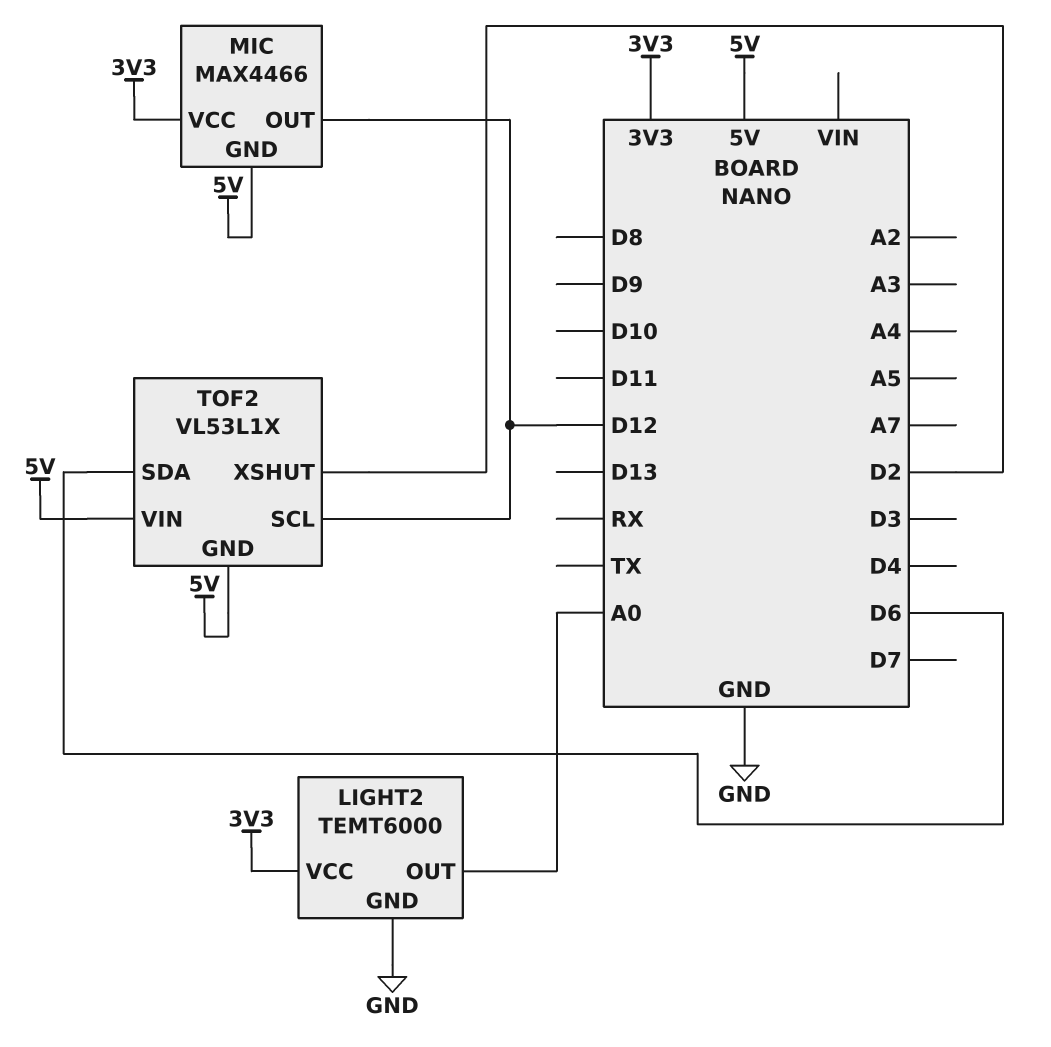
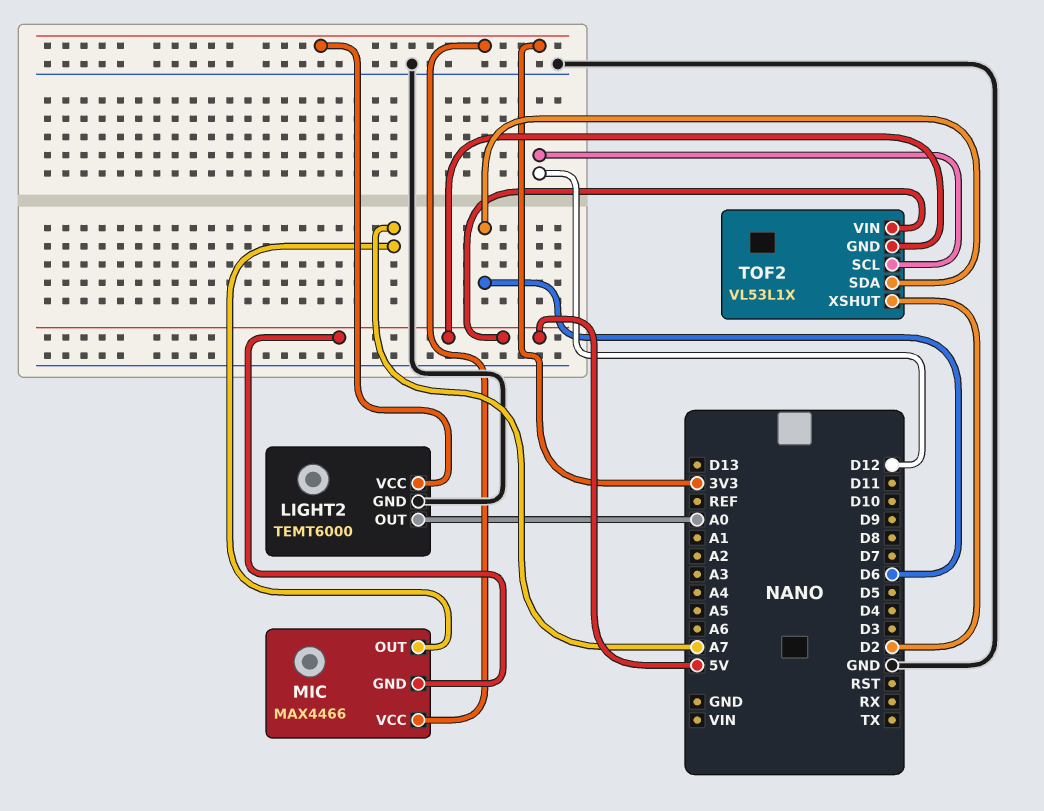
MIC pin OUT: D12 -> A7

